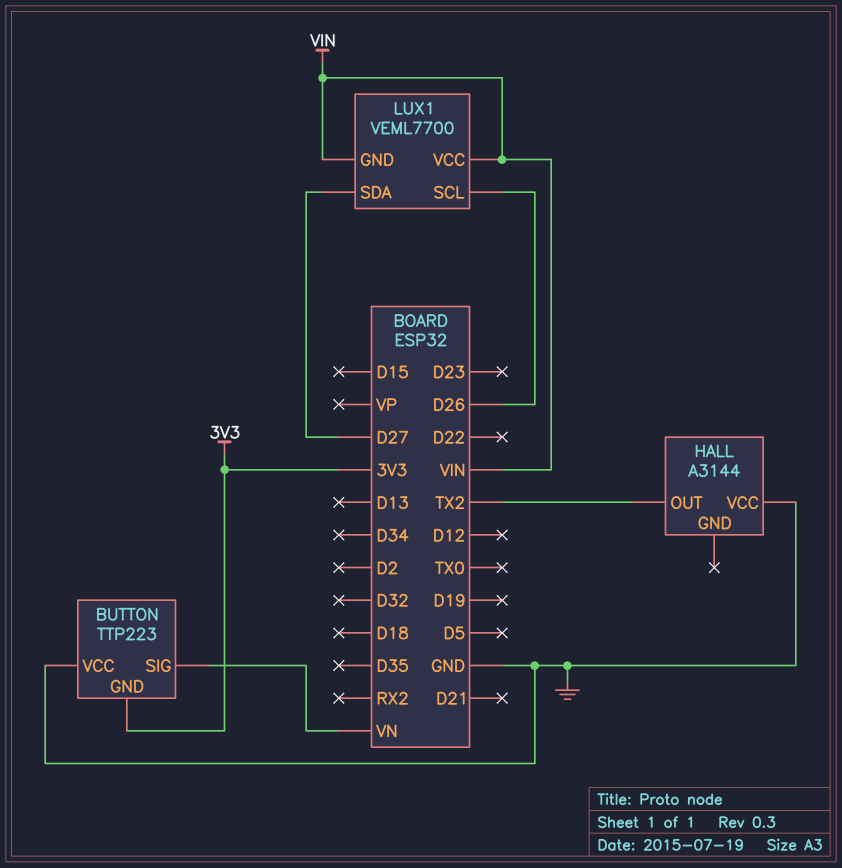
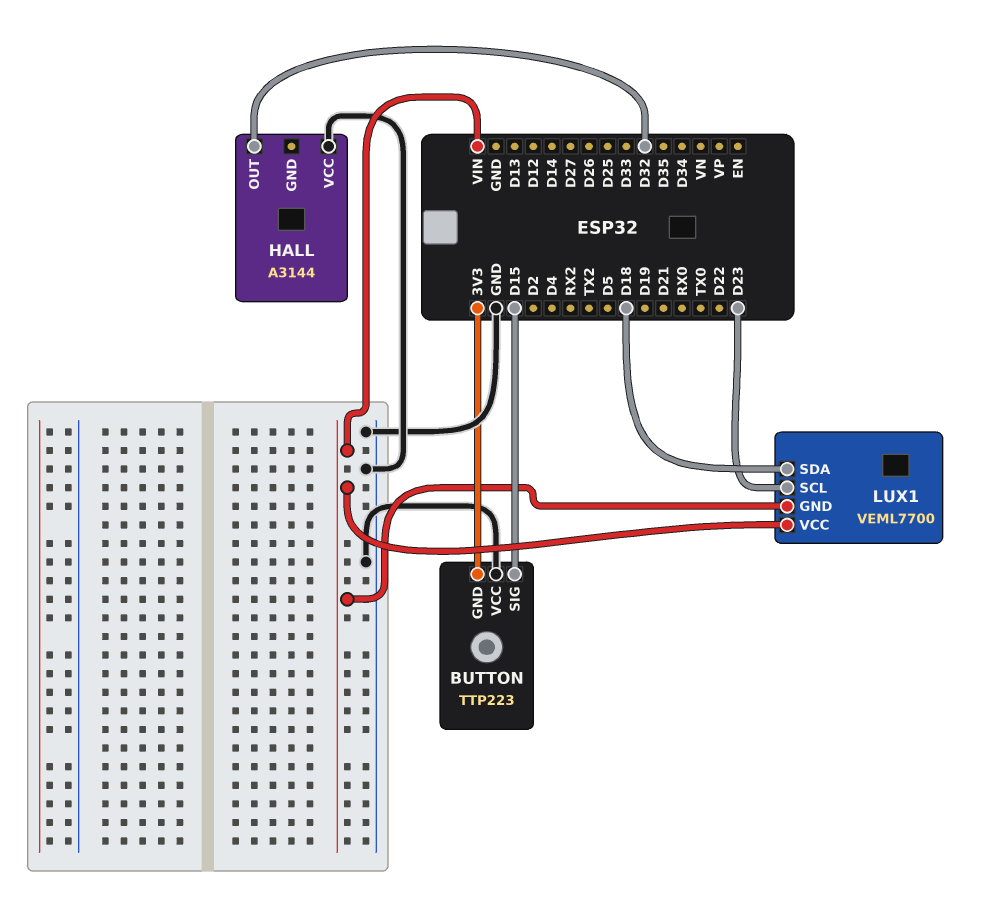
BUTTON pin SIG: VN -> D15
HALL pin OUT: TX2 -> D32
LUX1 pin SCL: D26 -> D23
LUX1 pin SDA: D27 -> D18

